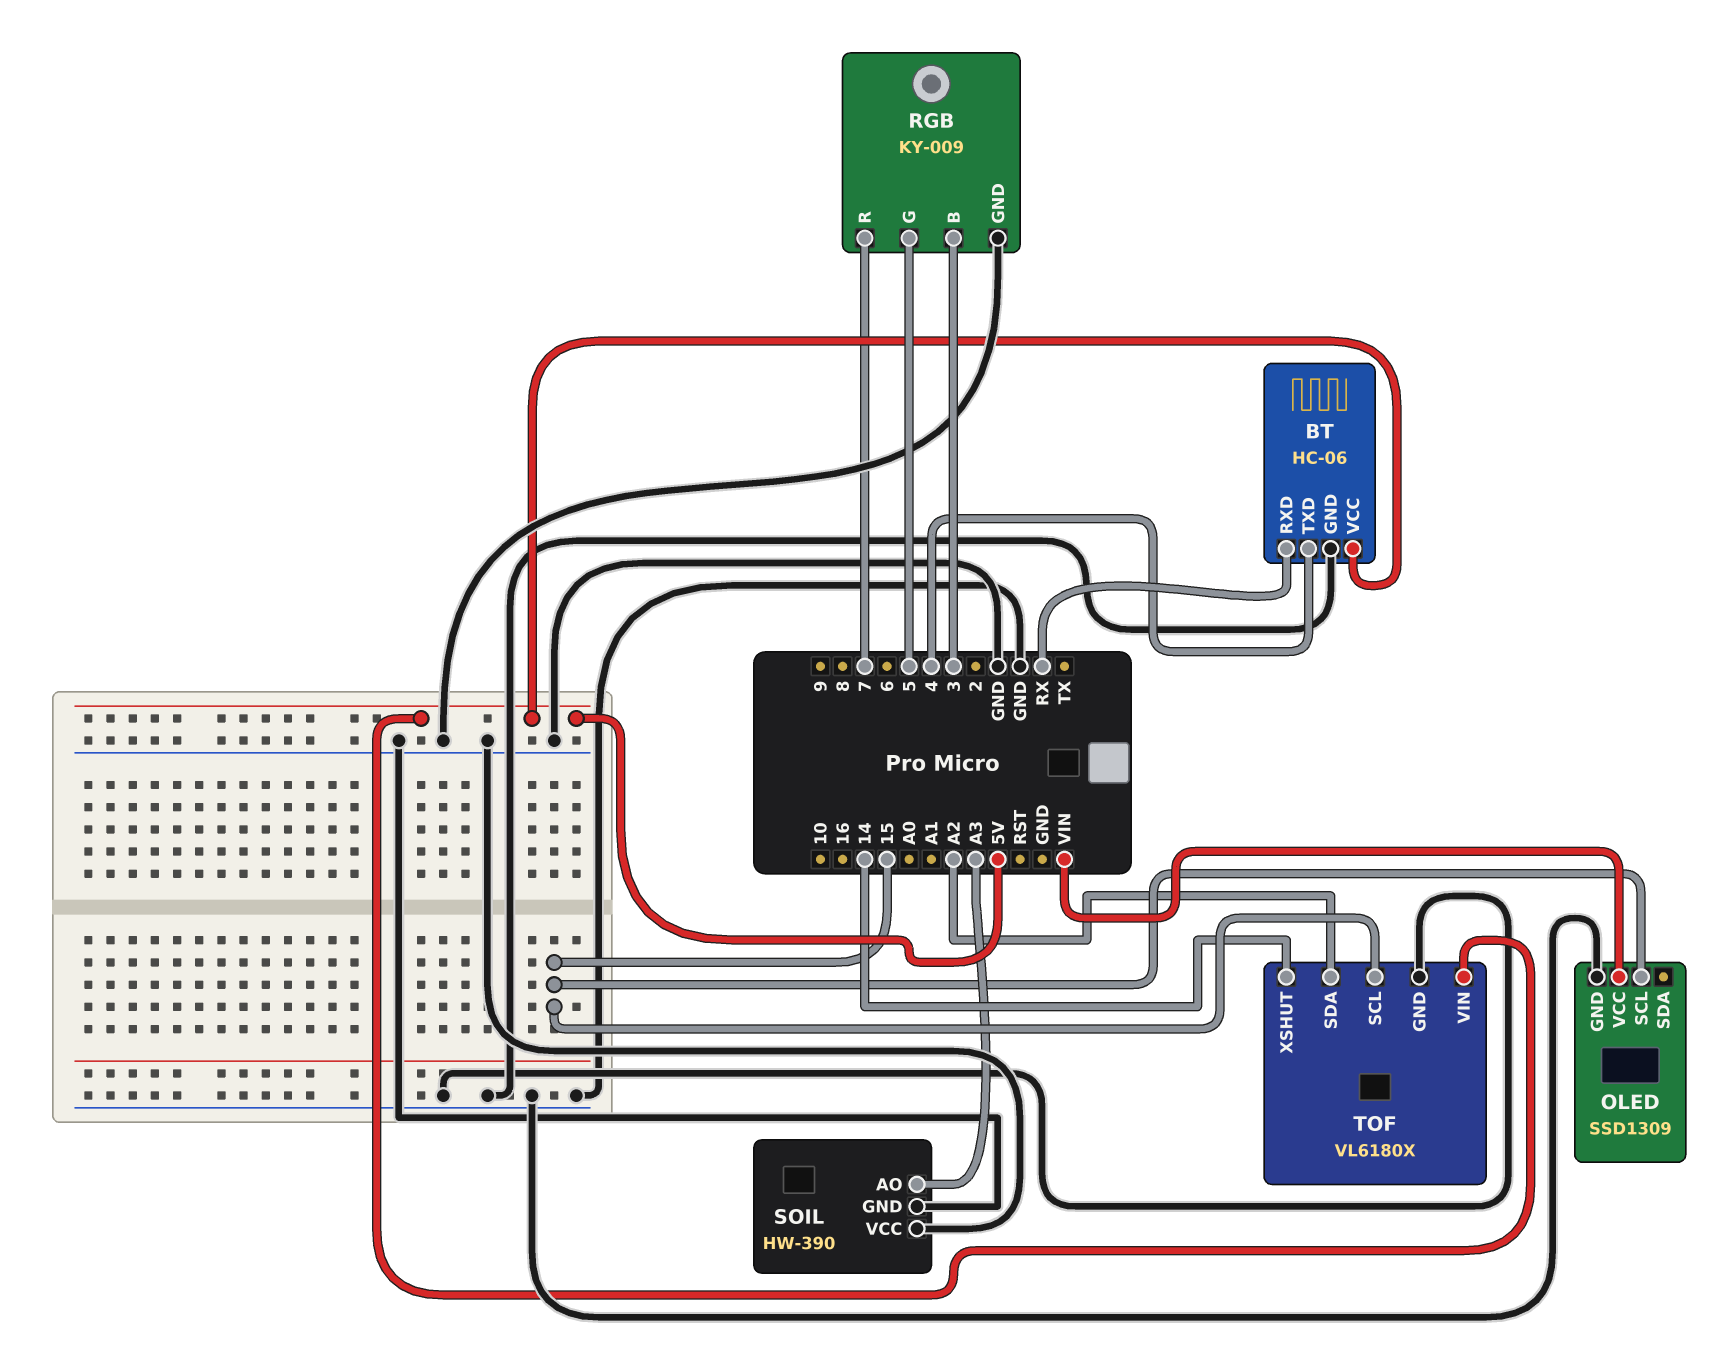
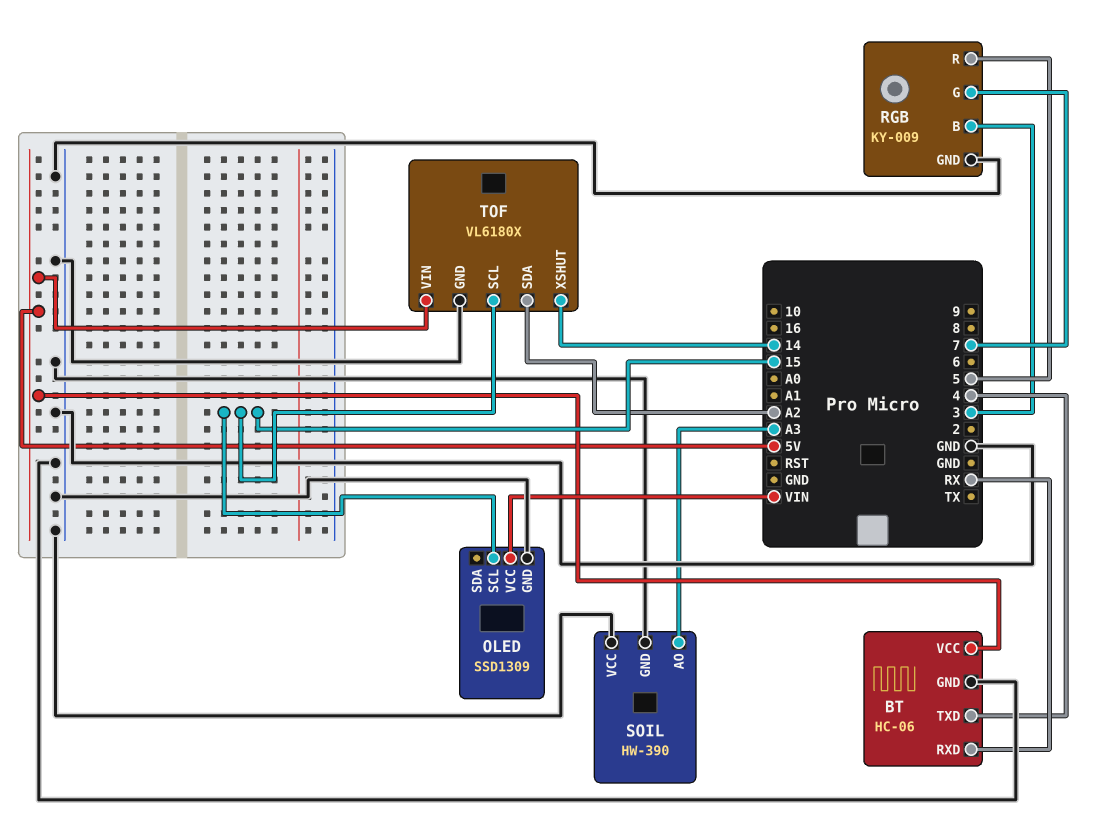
RGB pin G: 5 -> 7
RGB pin R: 7 -> 5

